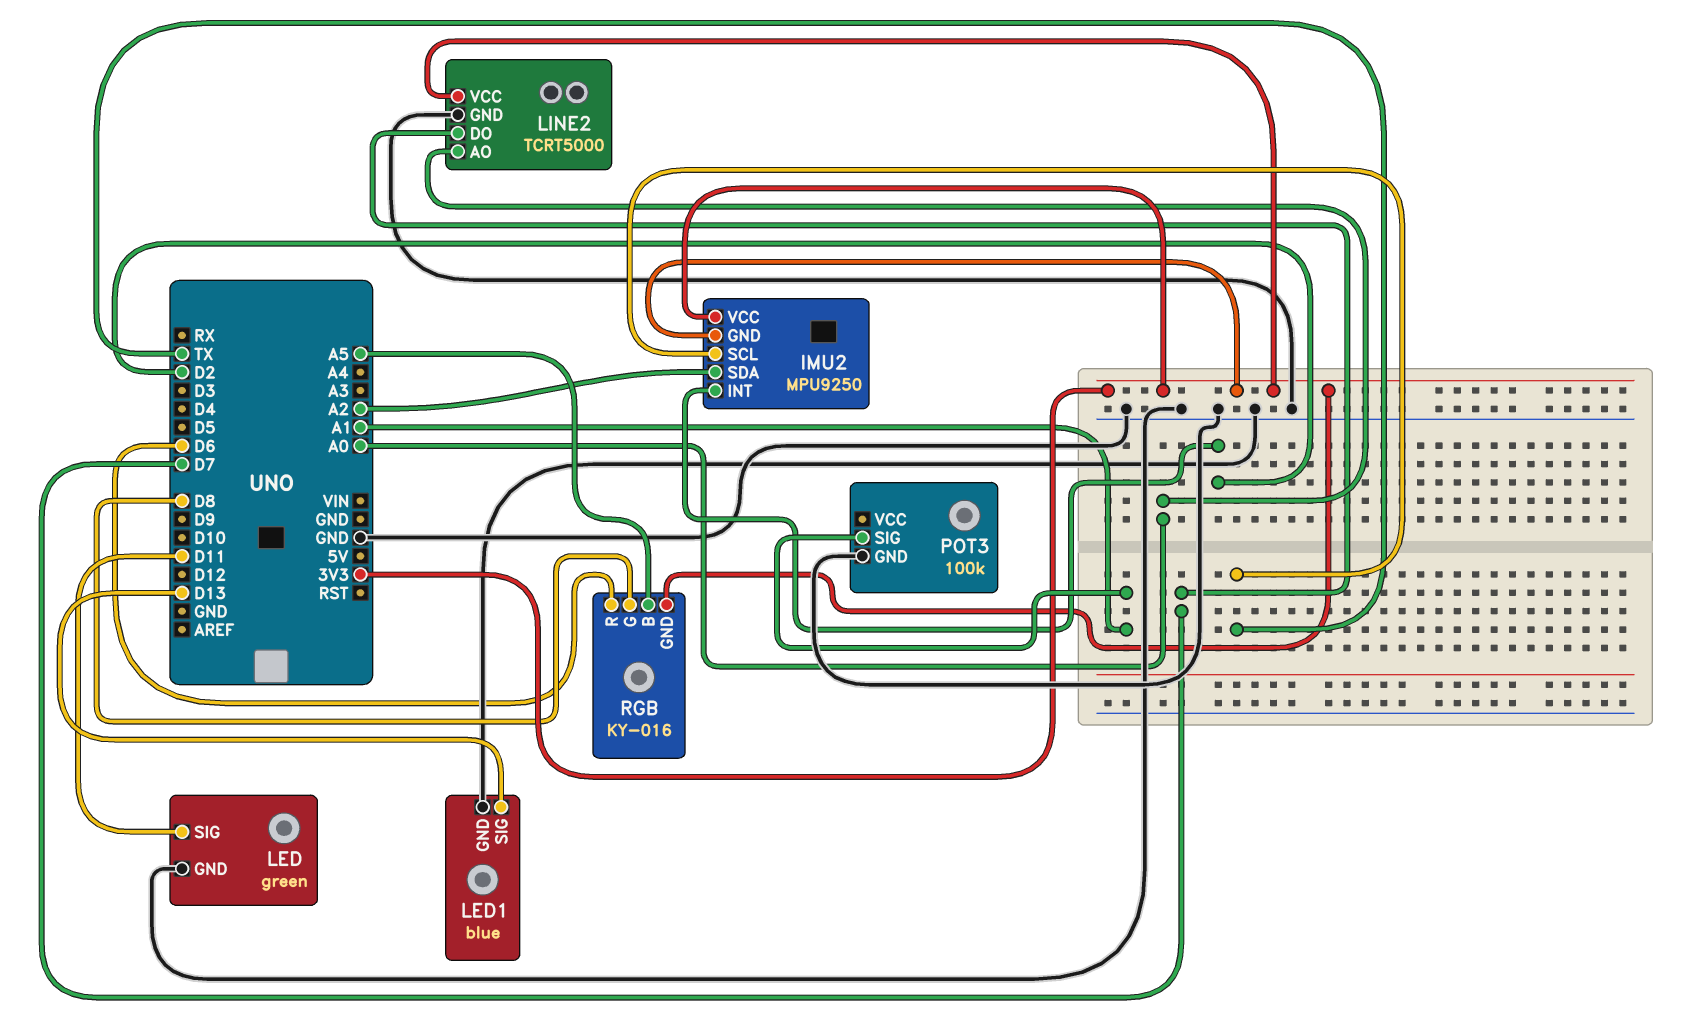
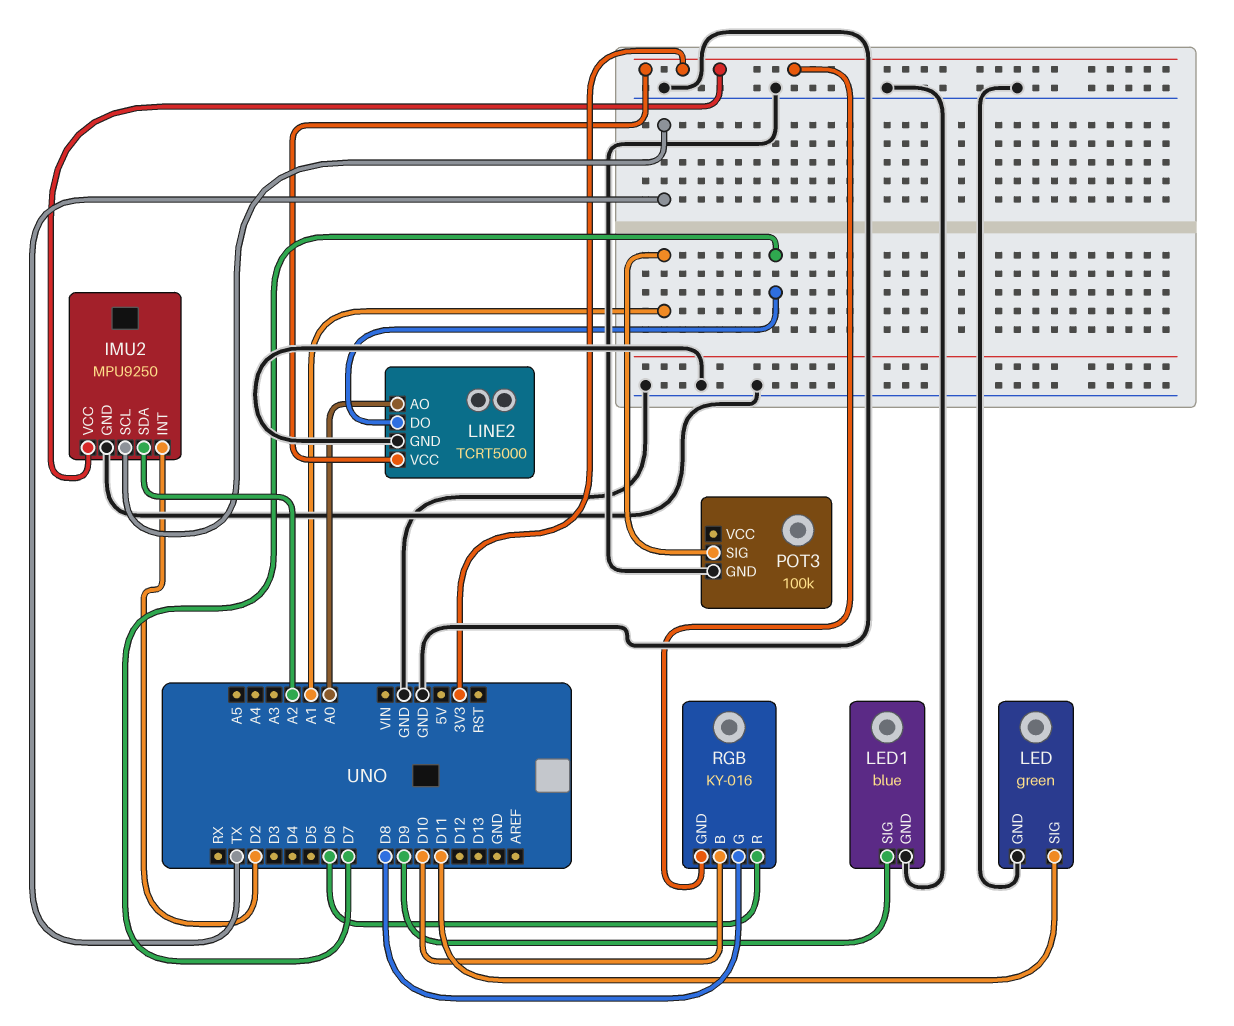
IMU2 pin GND: 3V3 -> GND
LED1 pin SIG: D13 -> D9
RGB pin B: A5 -> D10

